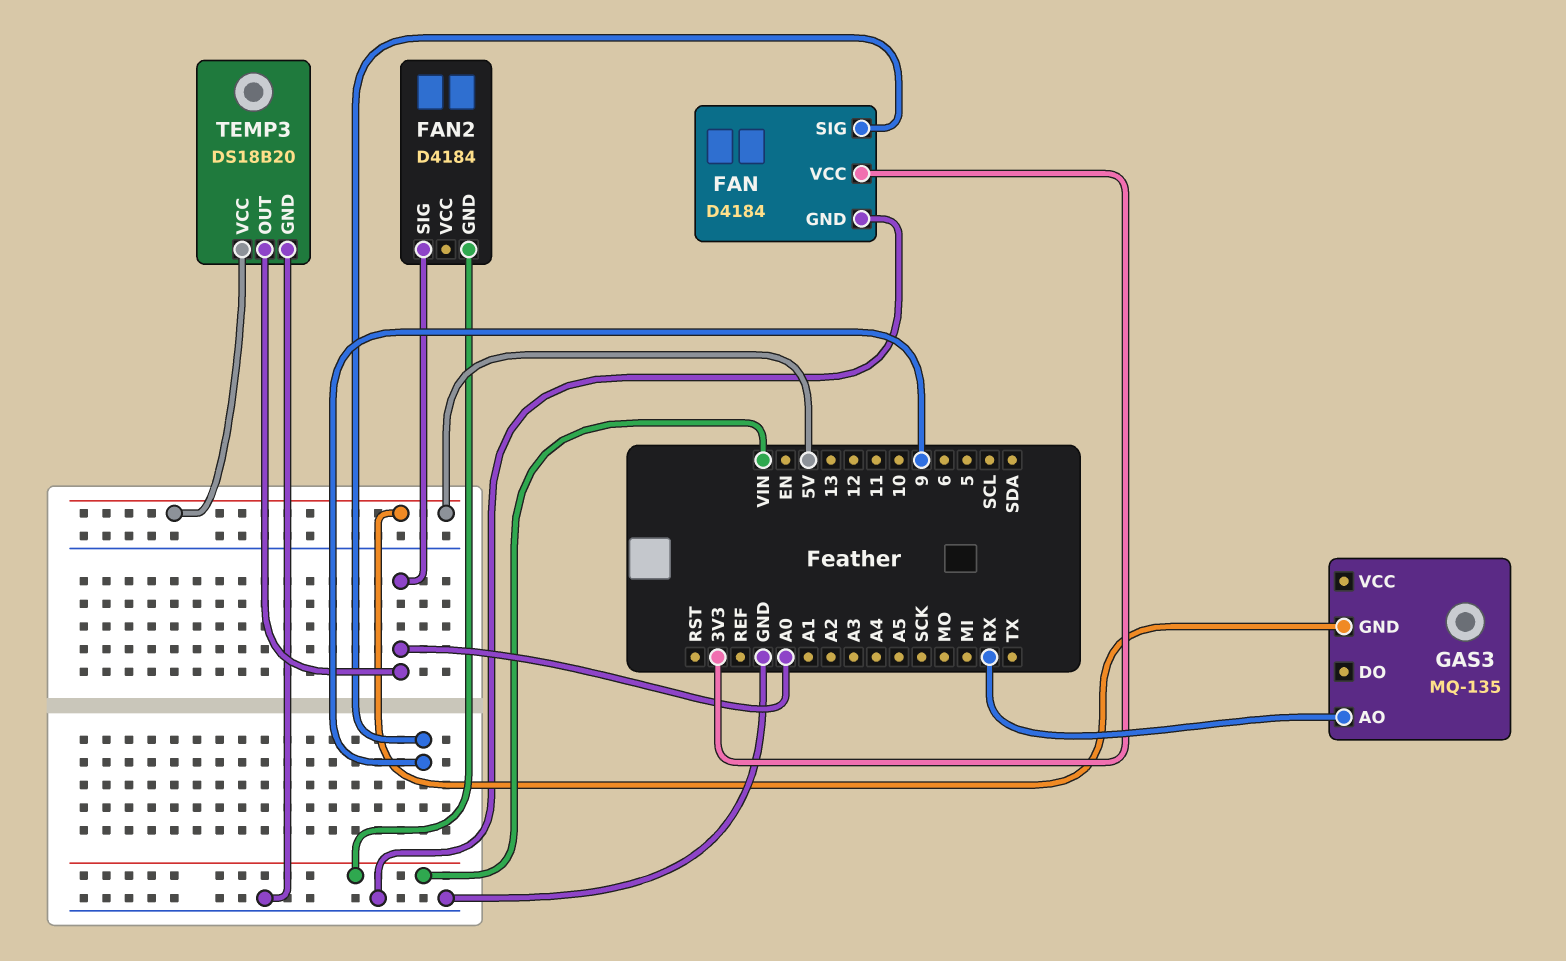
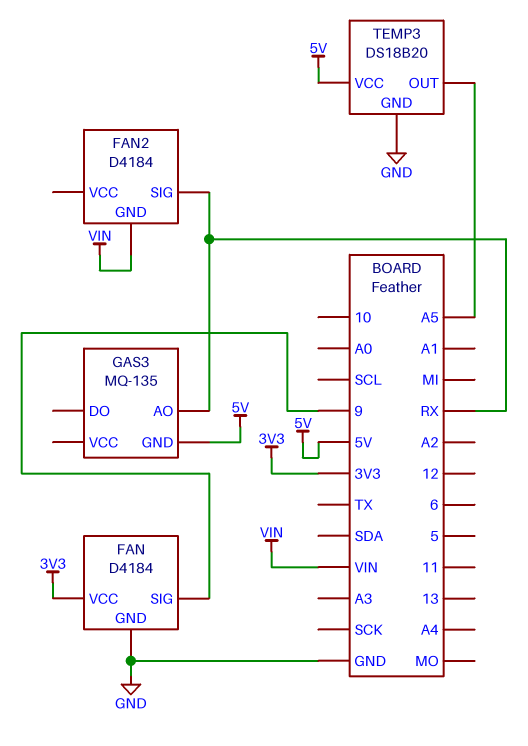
FAN2 pin SIG: A0 -> RX
TEMP3 pin OUT: A0 -> A5

